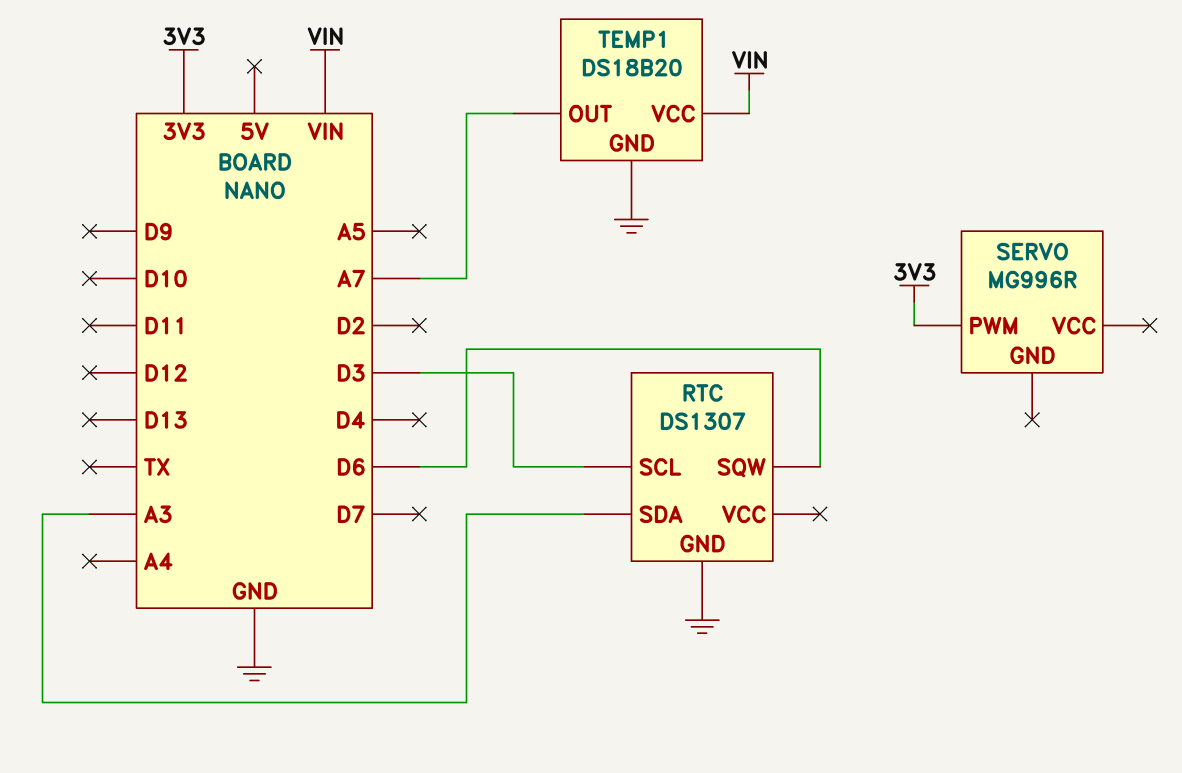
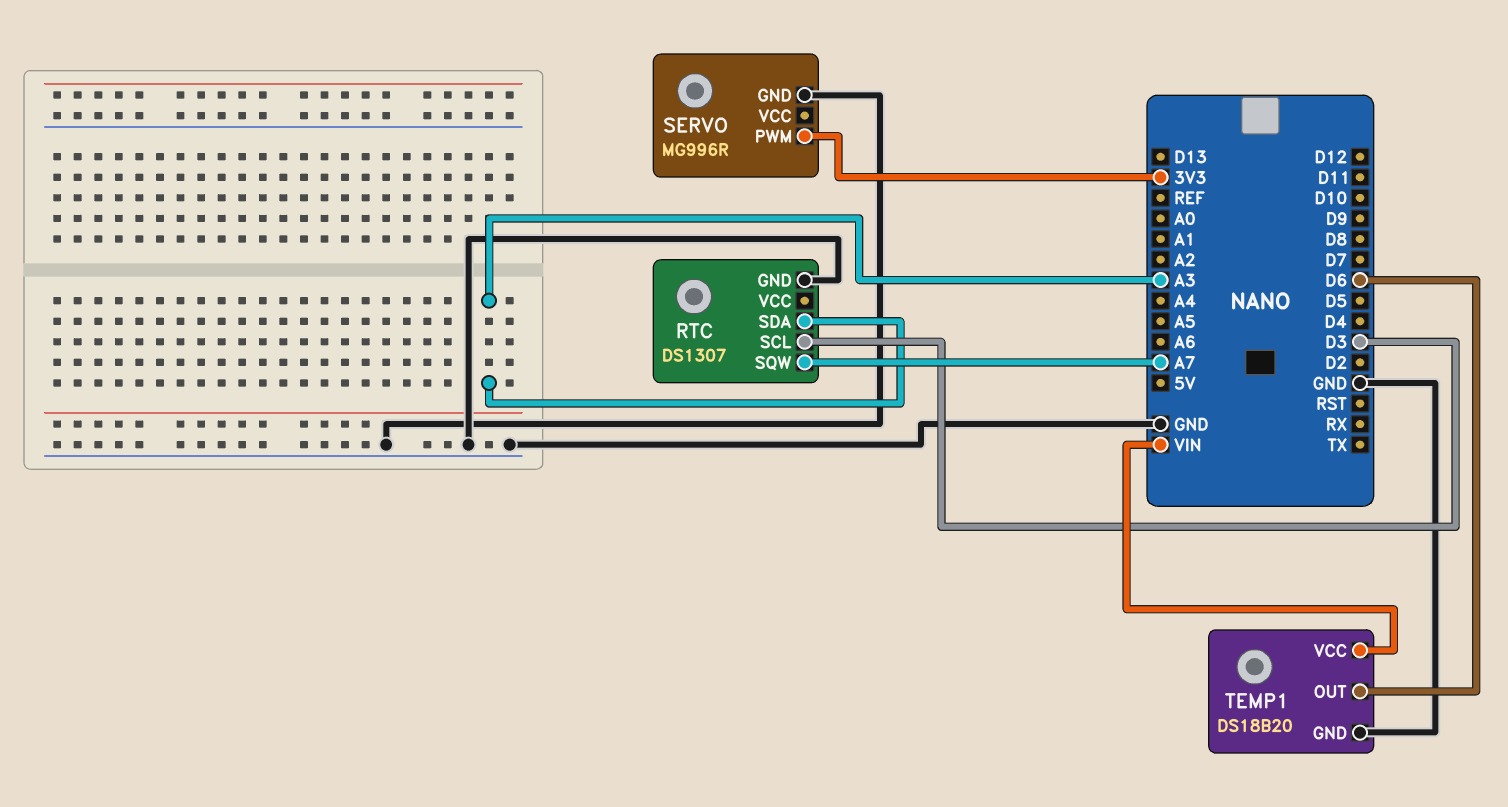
RTC pin SQW: D6 -> A7
SERVO pin GND: none -> GND
TEMP1 pin OUT: A7 -> D6

